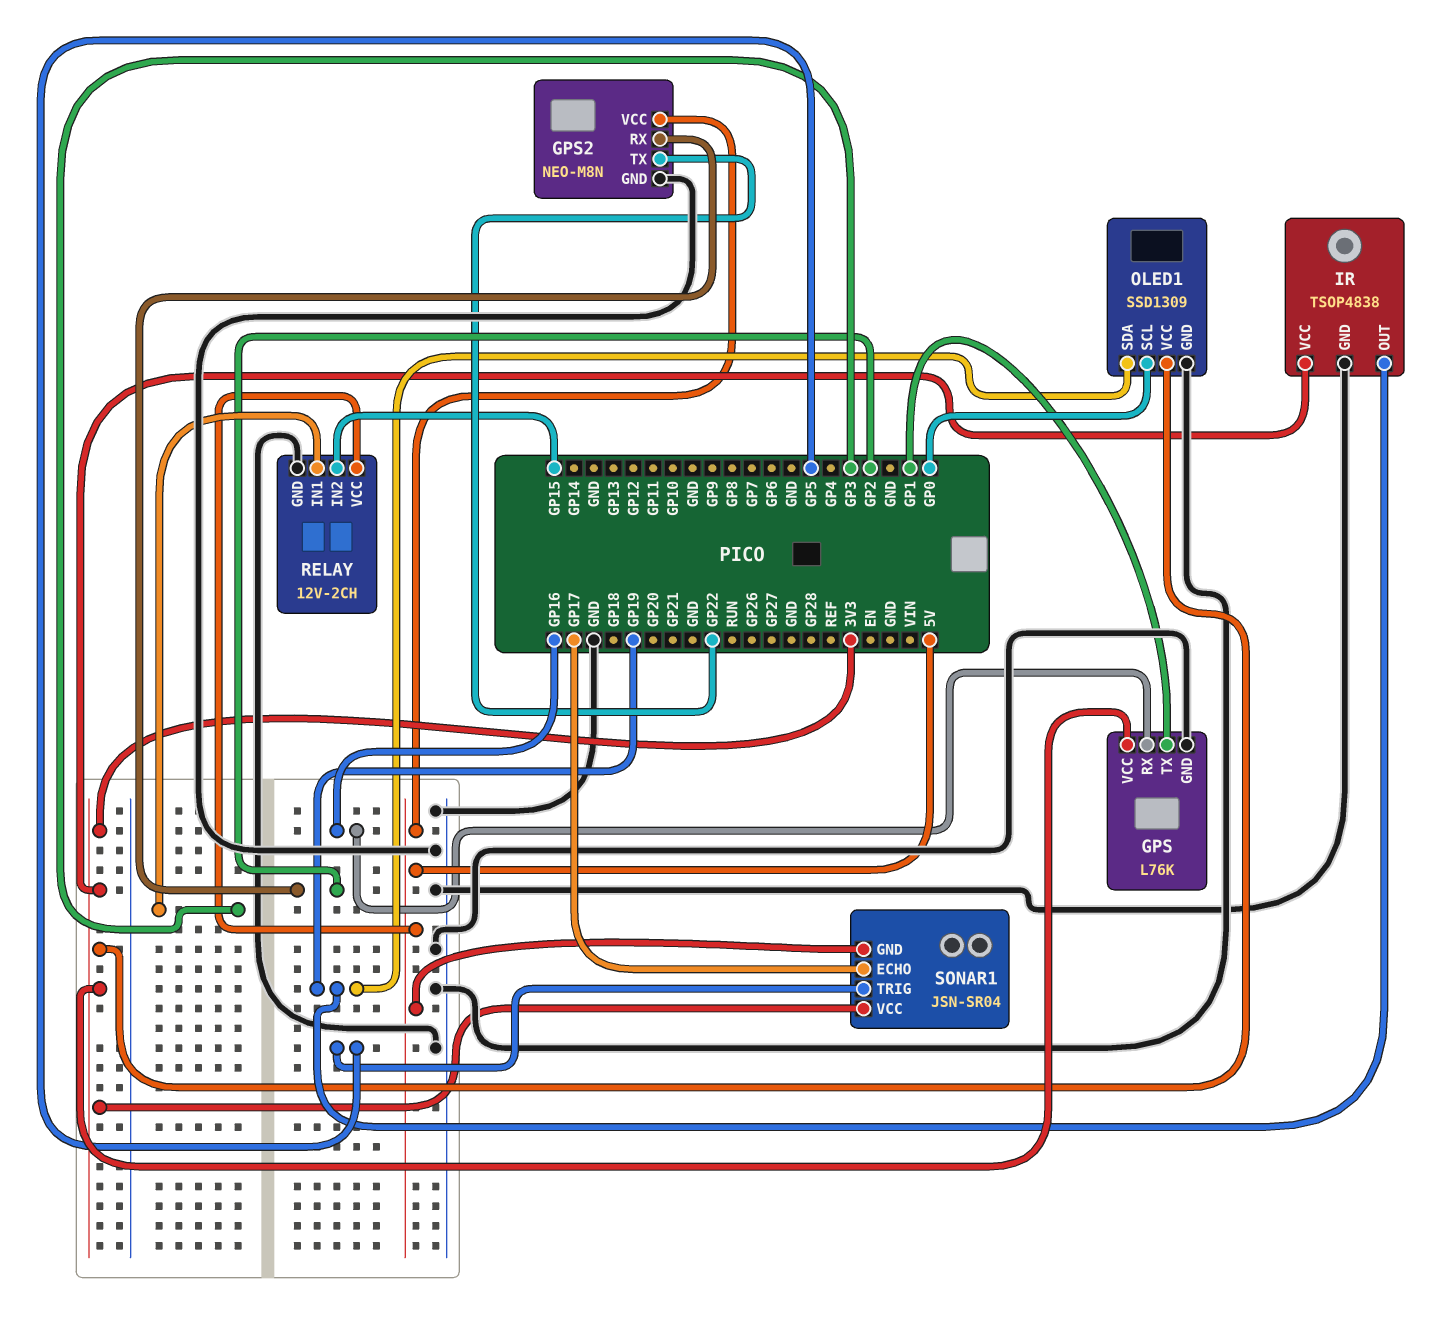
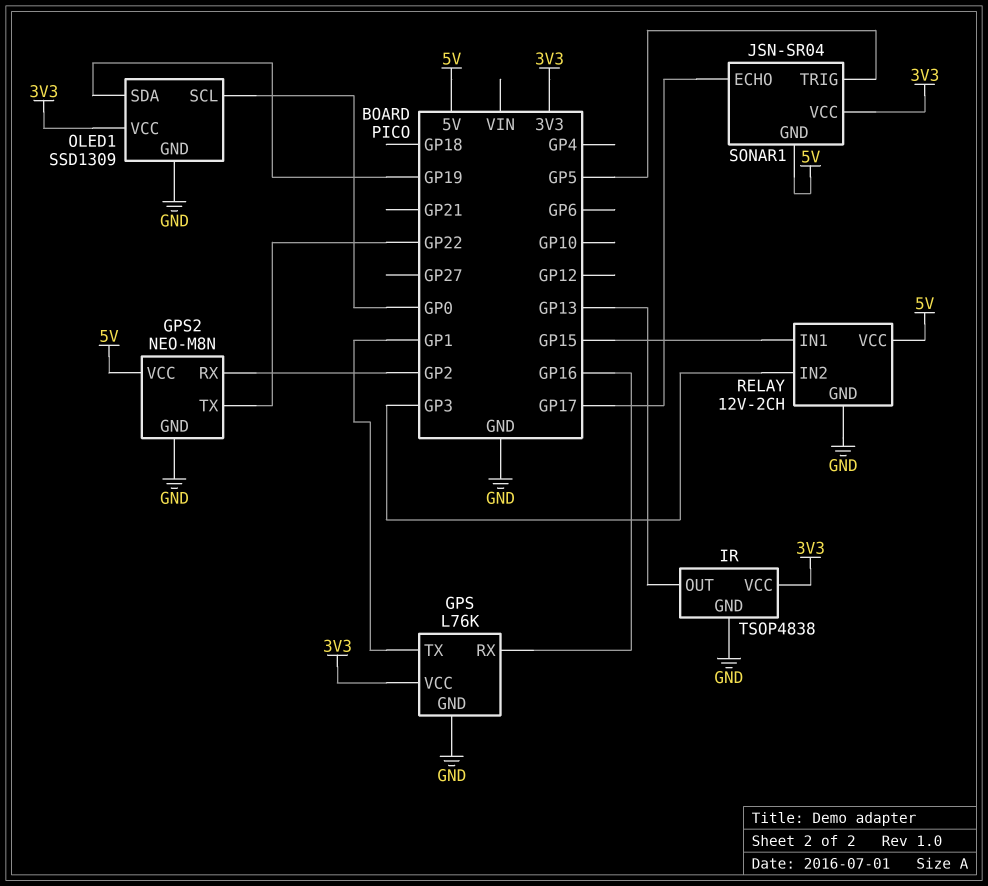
IR pin OUT: GP19 -> GP13
RELAY pin IN1: GP3 -> GP15
RELAY pin IN2: GP15 -> GP3

